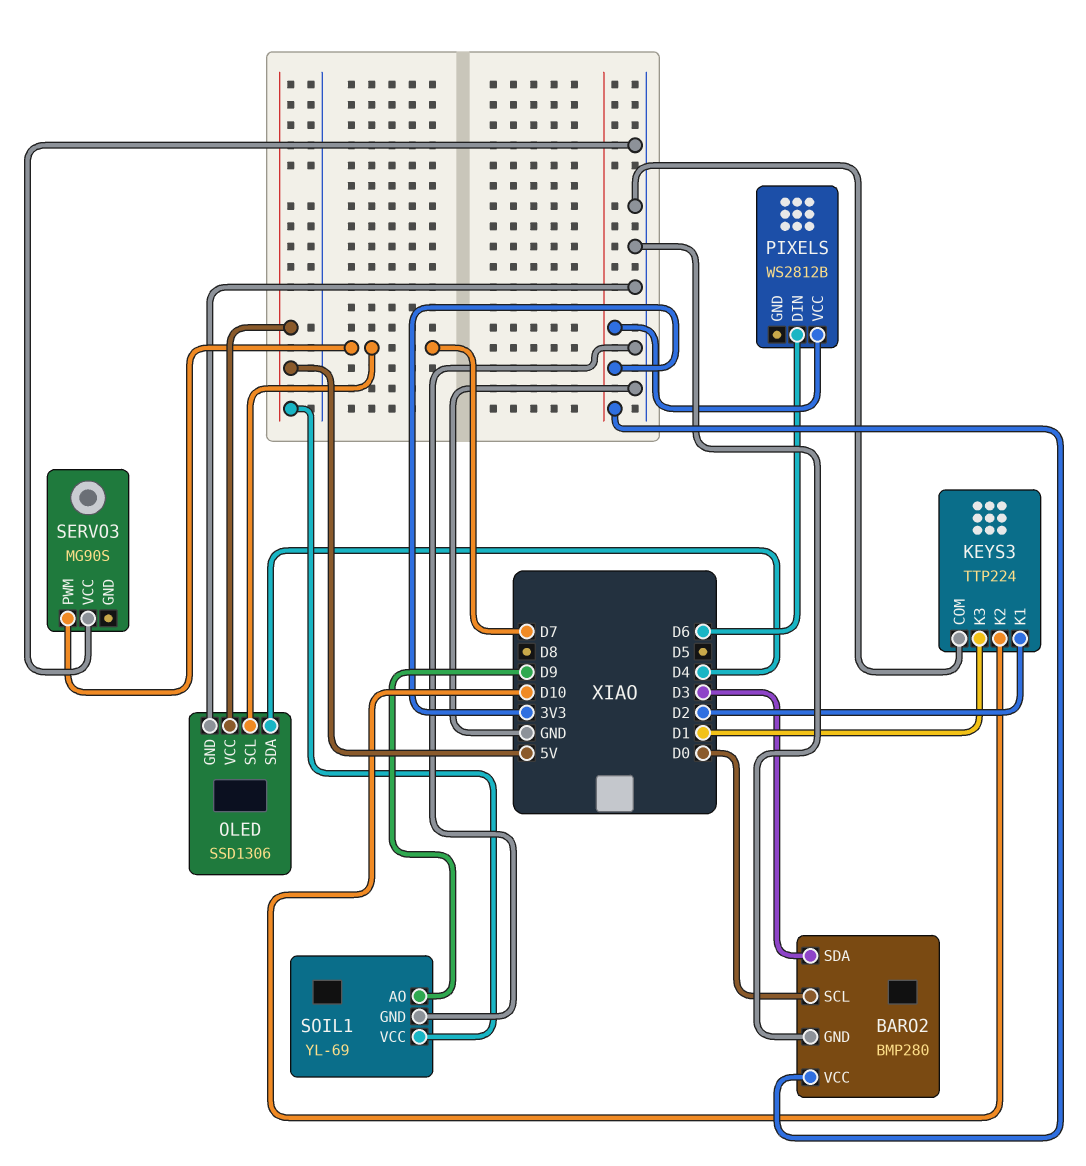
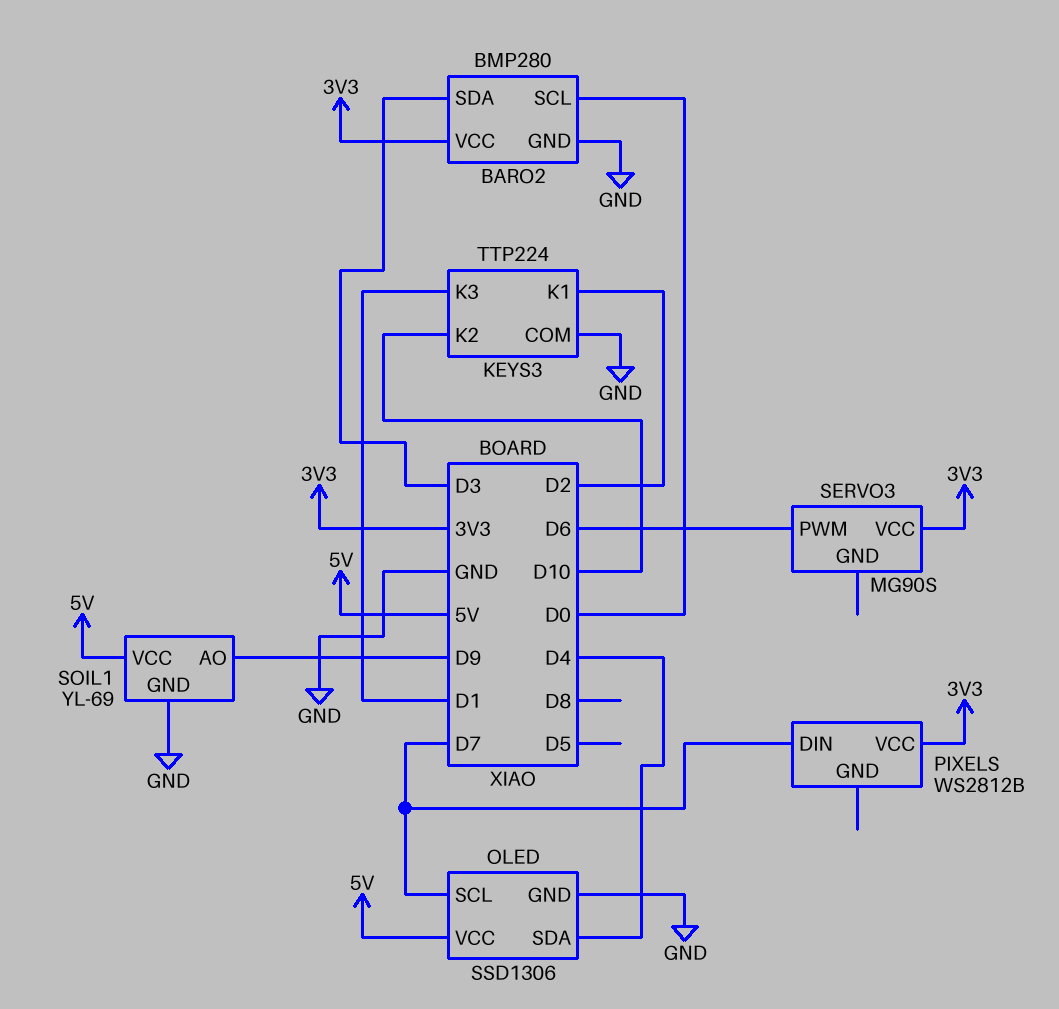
PIXELS pin DIN: D6 -> D7
SERVO3 pin PWM: D7 -> D6
SERVO3 pin VCC: GND -> 3V3

